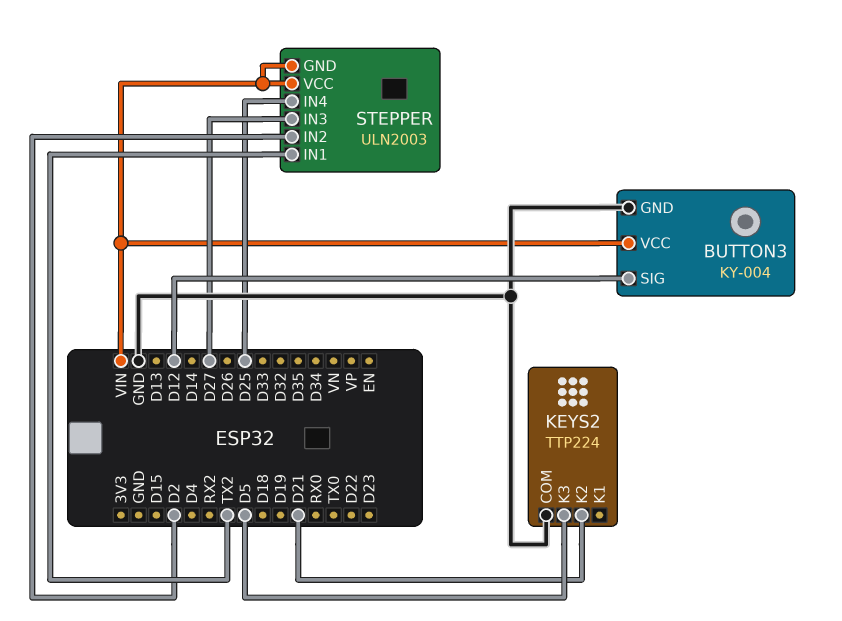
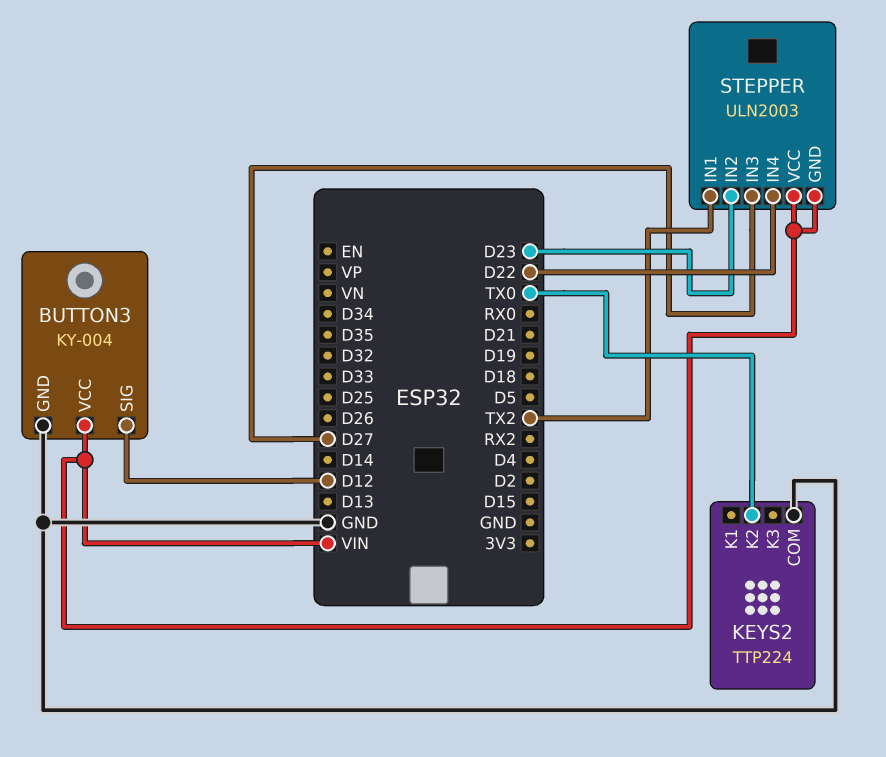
KEYS2 pin K2: D21 -> TX0
KEYS2 pin K3: D5 -> none
STEPPER pin IN2: D2 -> D23
STEPPER pin IN4: D25 -> D22

